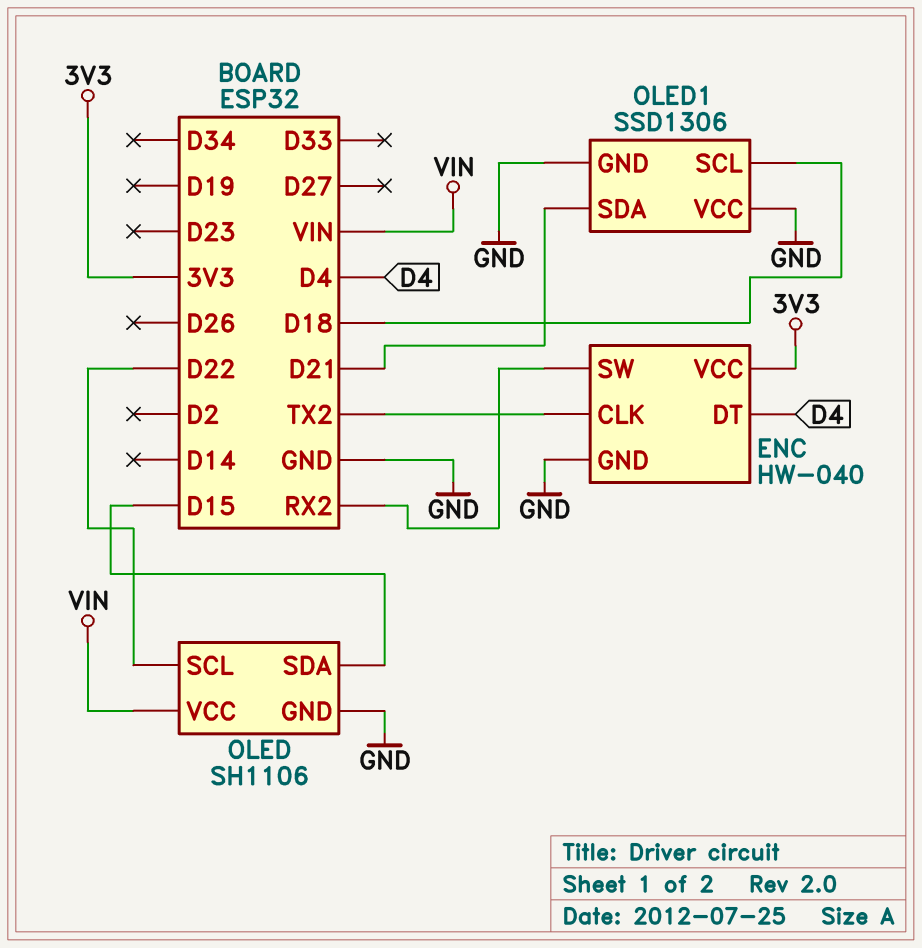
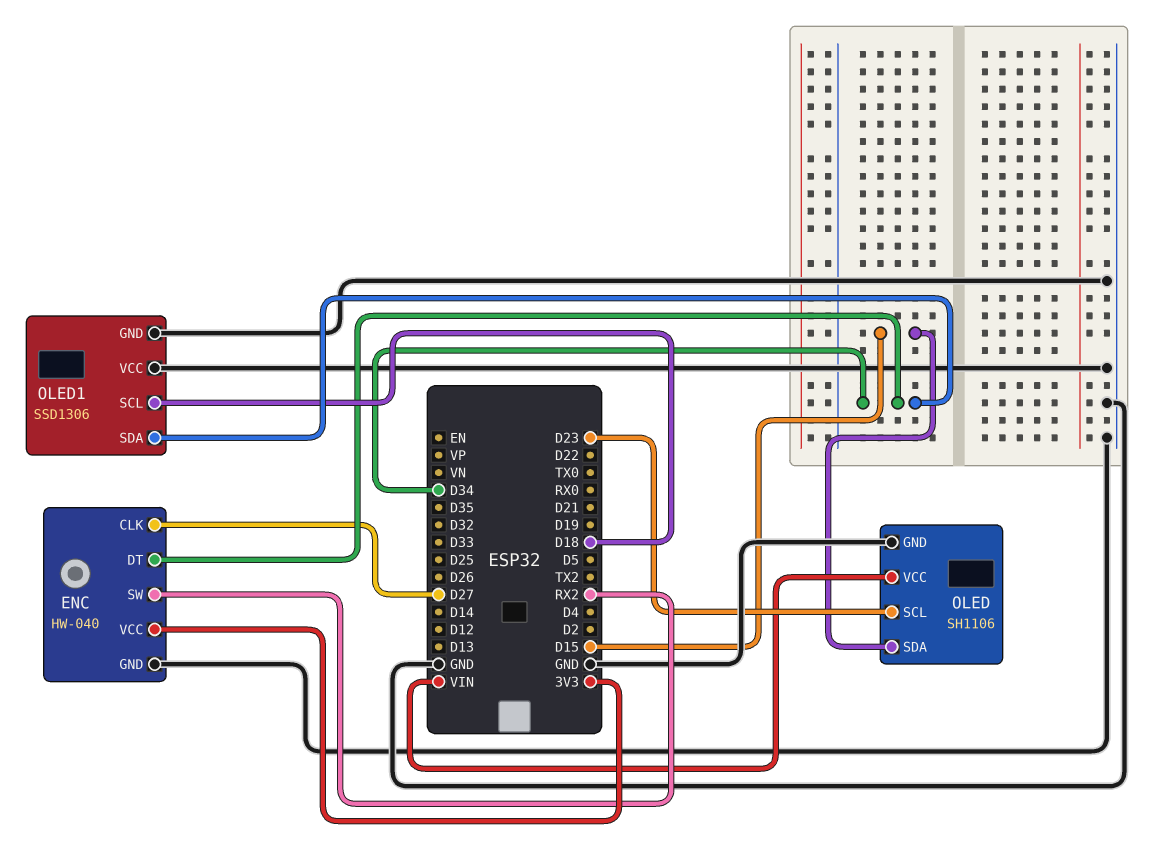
ENC pin CLK: TX2 -> D27
ENC pin DT: D4 -> D34
OLED pin SCL: D22 -> D23
OLED1 pin SDA: D21 -> D34

